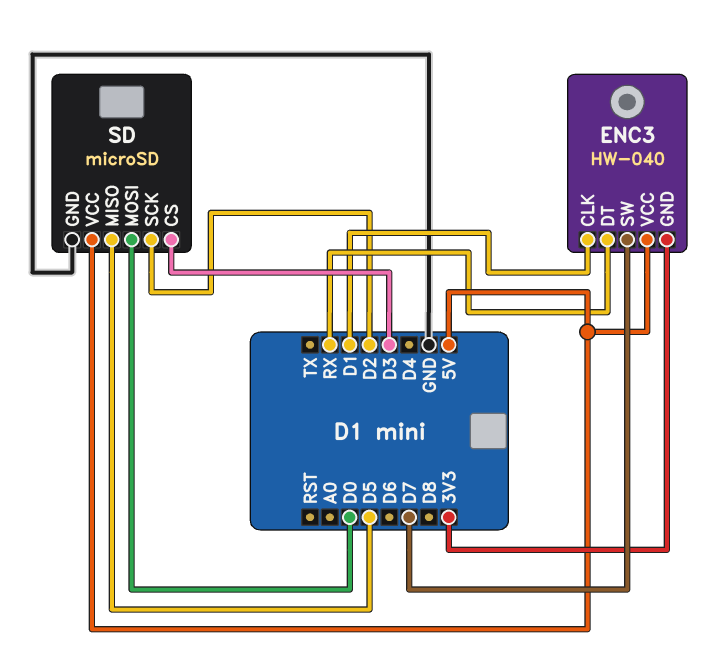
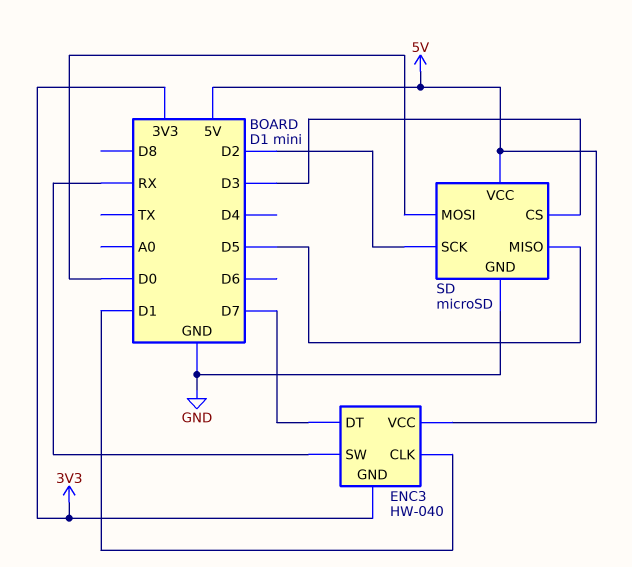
ENC3 pin DT: RX -> D7
ENC3 pin SW: D7 -> RX

